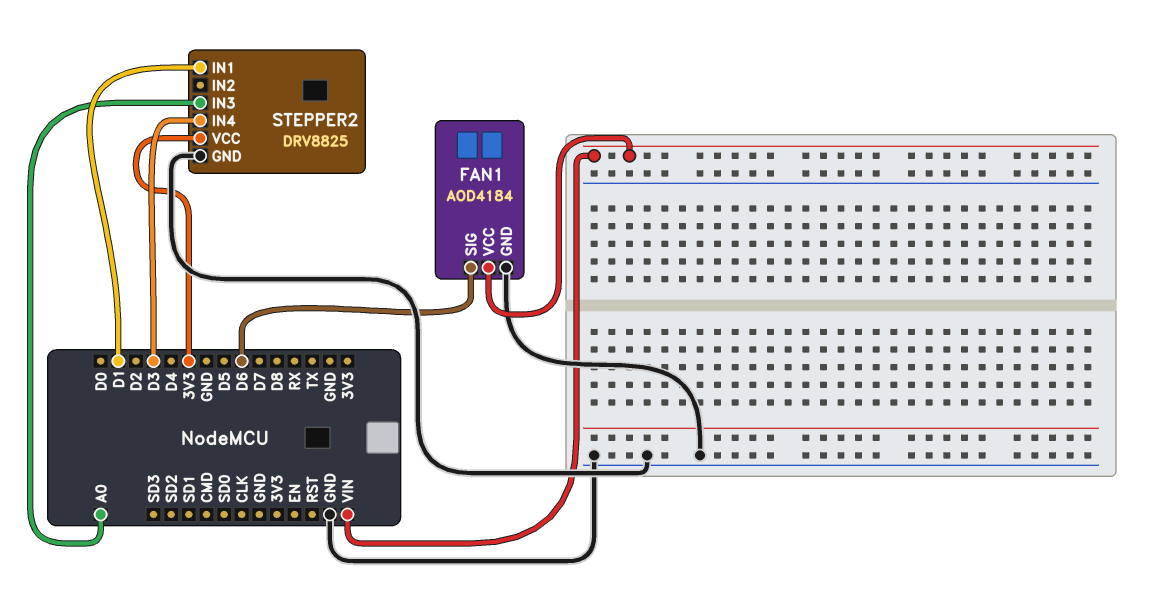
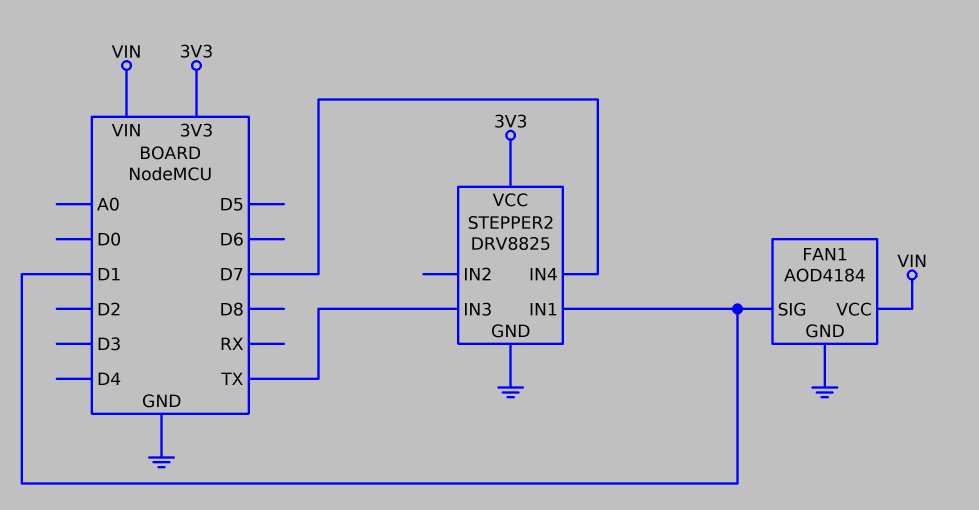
FAN1 pin SIG: D6 -> D1
STEPPER2 pin IN3: A0 -> TX
STEPPER2 pin IN4: D3 -> D7

